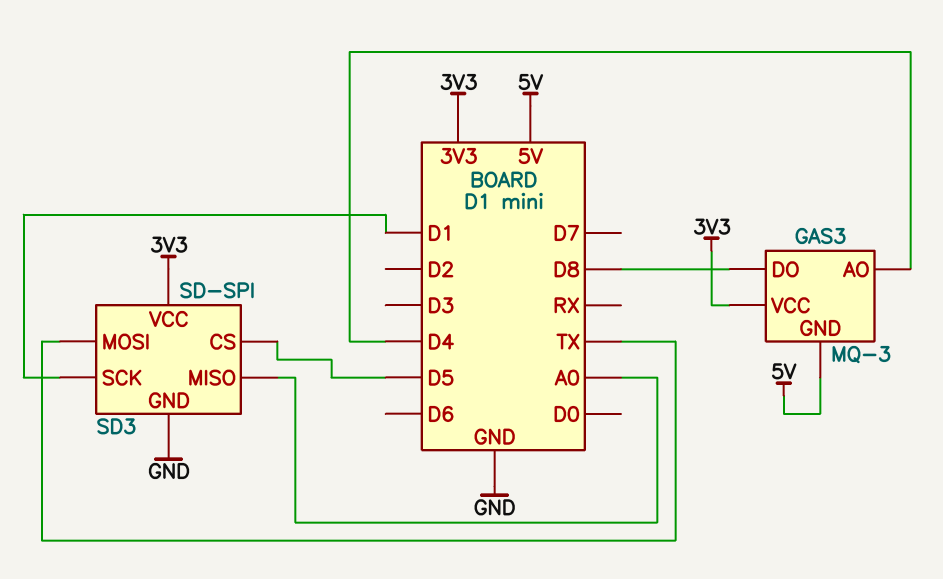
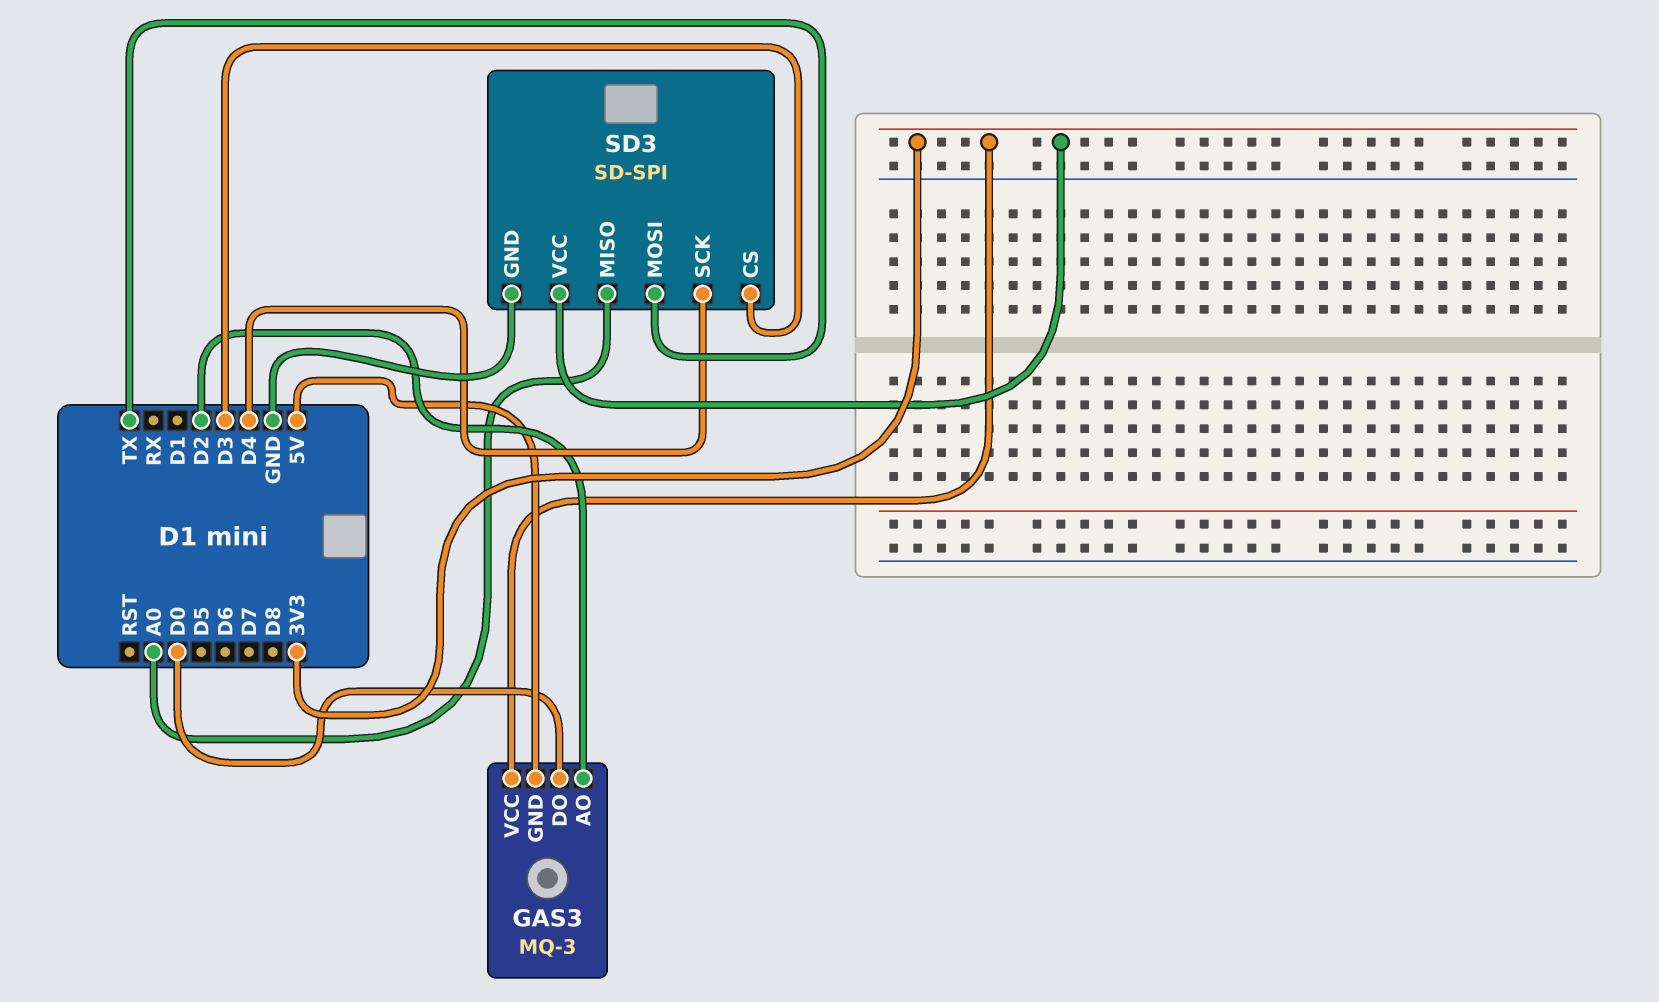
GAS3 pin AO: D4 -> D2
GAS3 pin DO: D8 -> D0
SD3 pin CS: D5 -> D3
SD3 pin SCK: D1 -> D4

